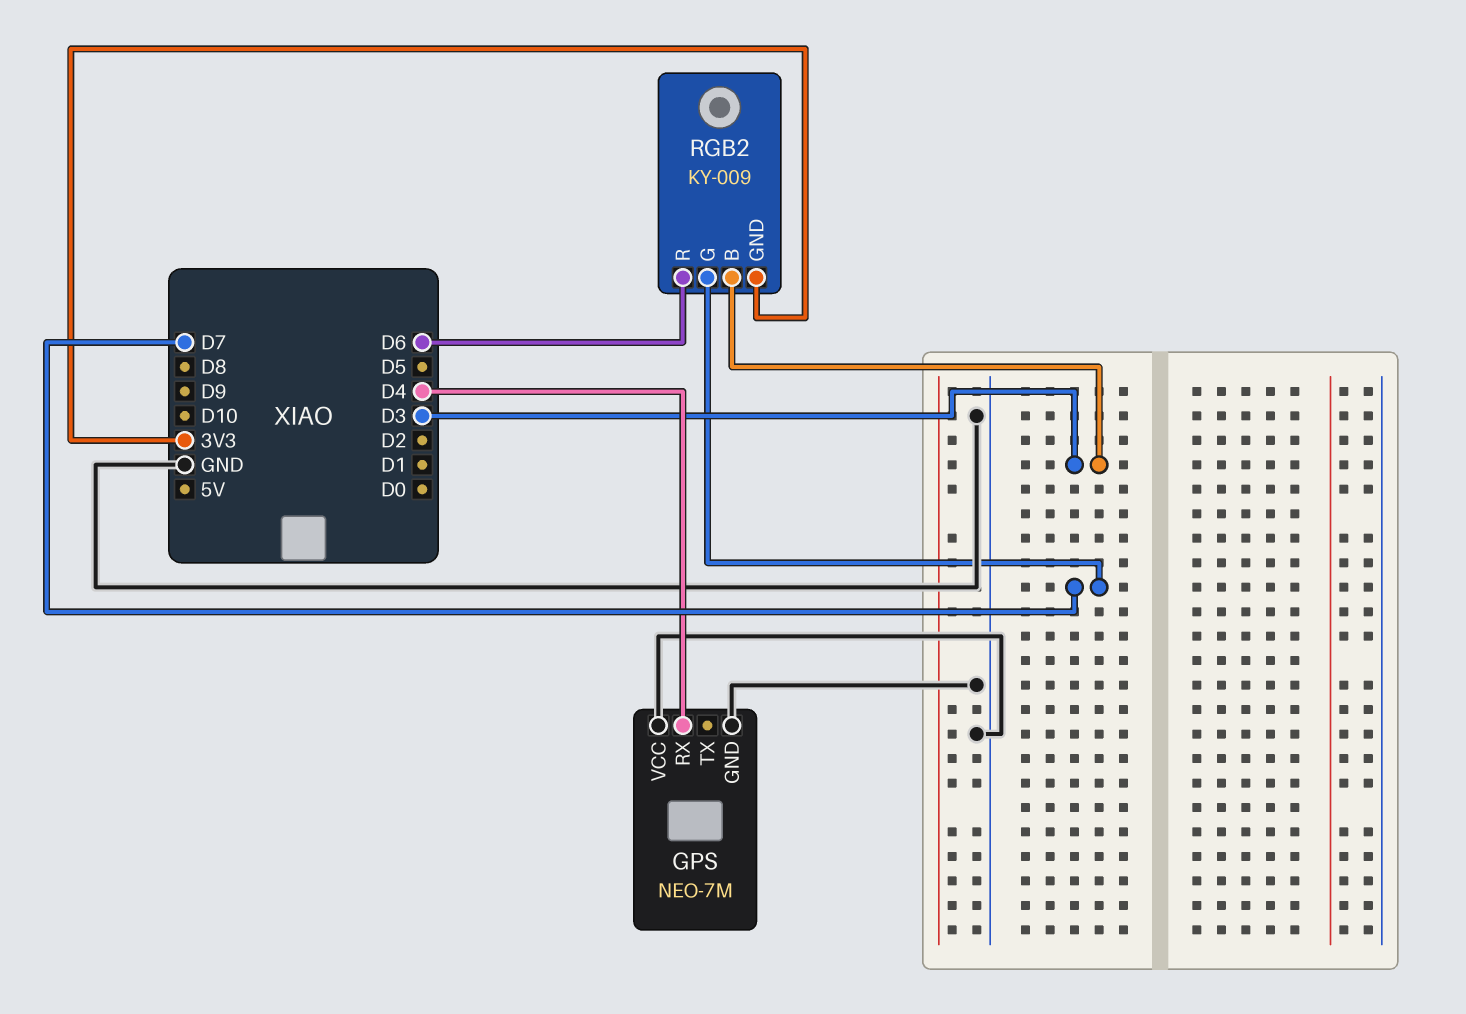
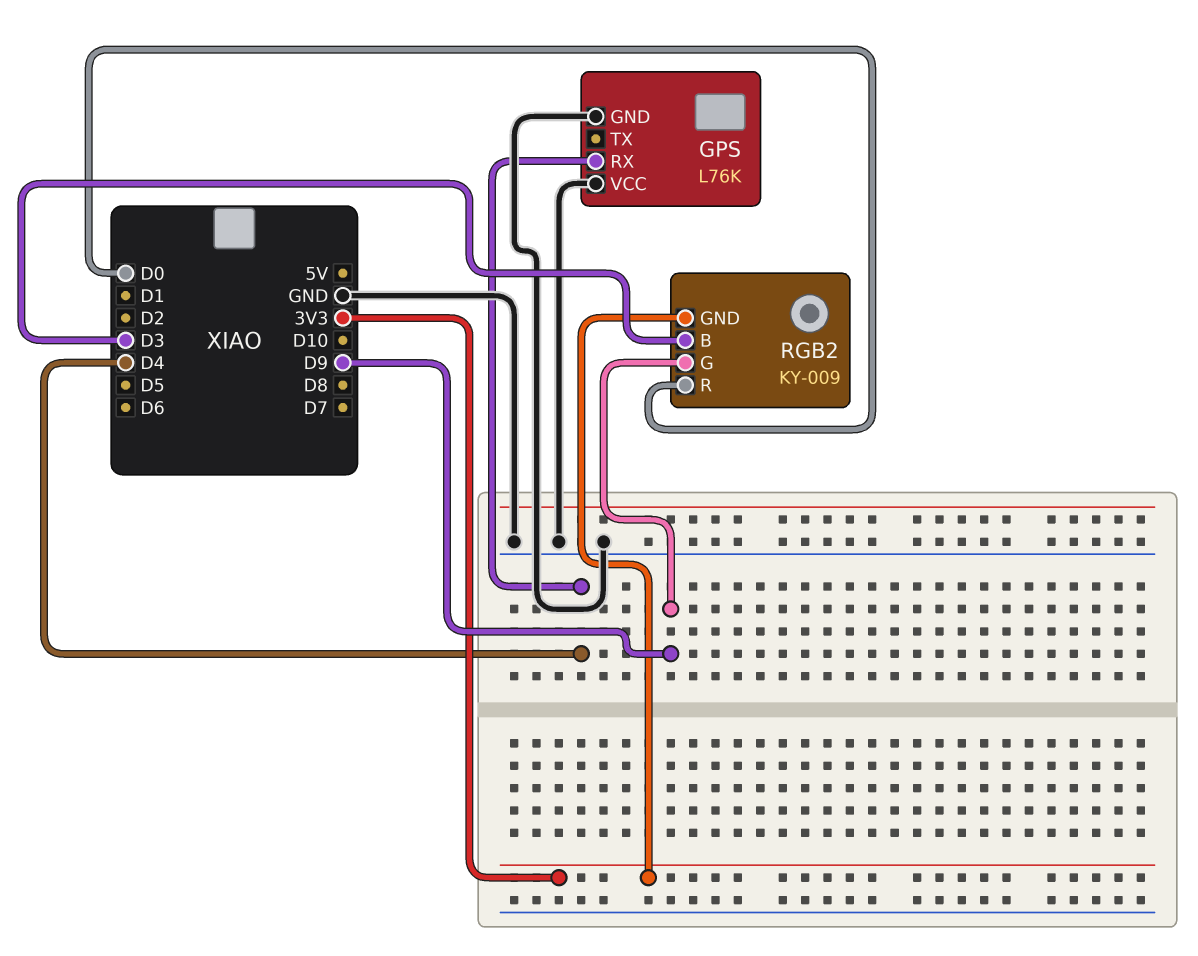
GPS: NEO-7M -> L76K
RGB2 pin G: D7 -> D9
RGB2 pin R: D6 -> D0

